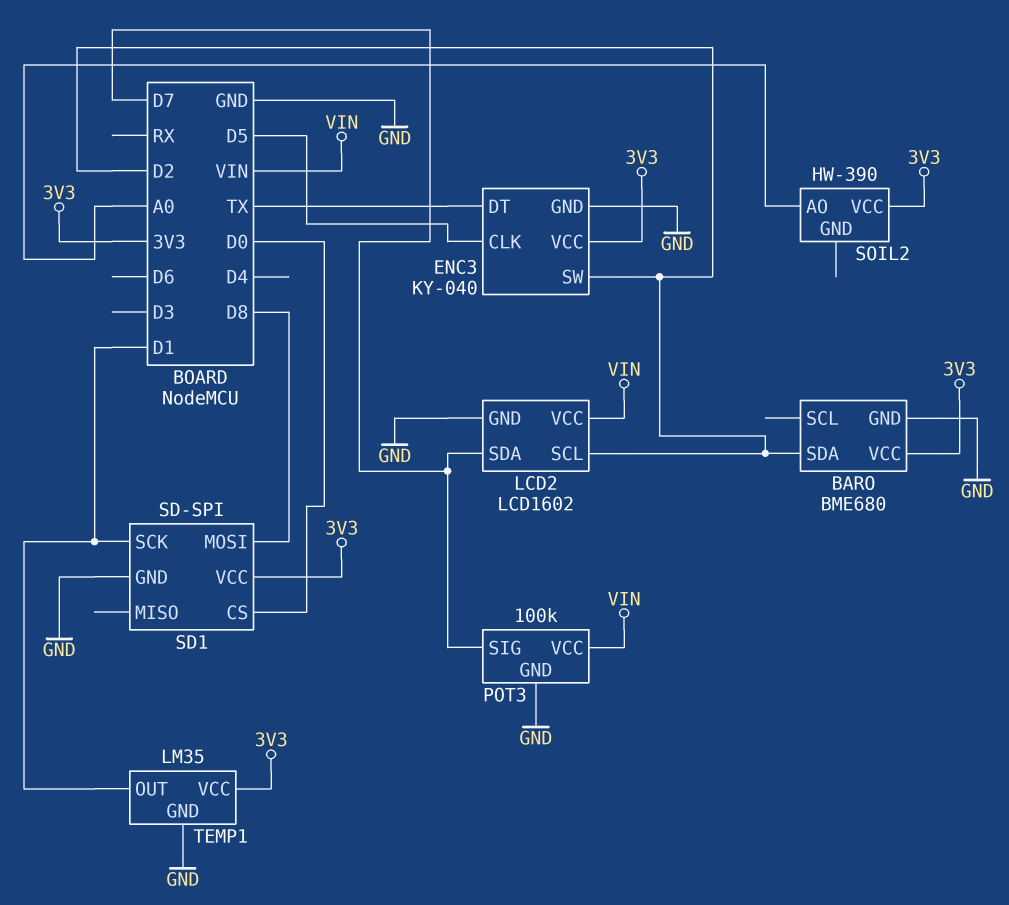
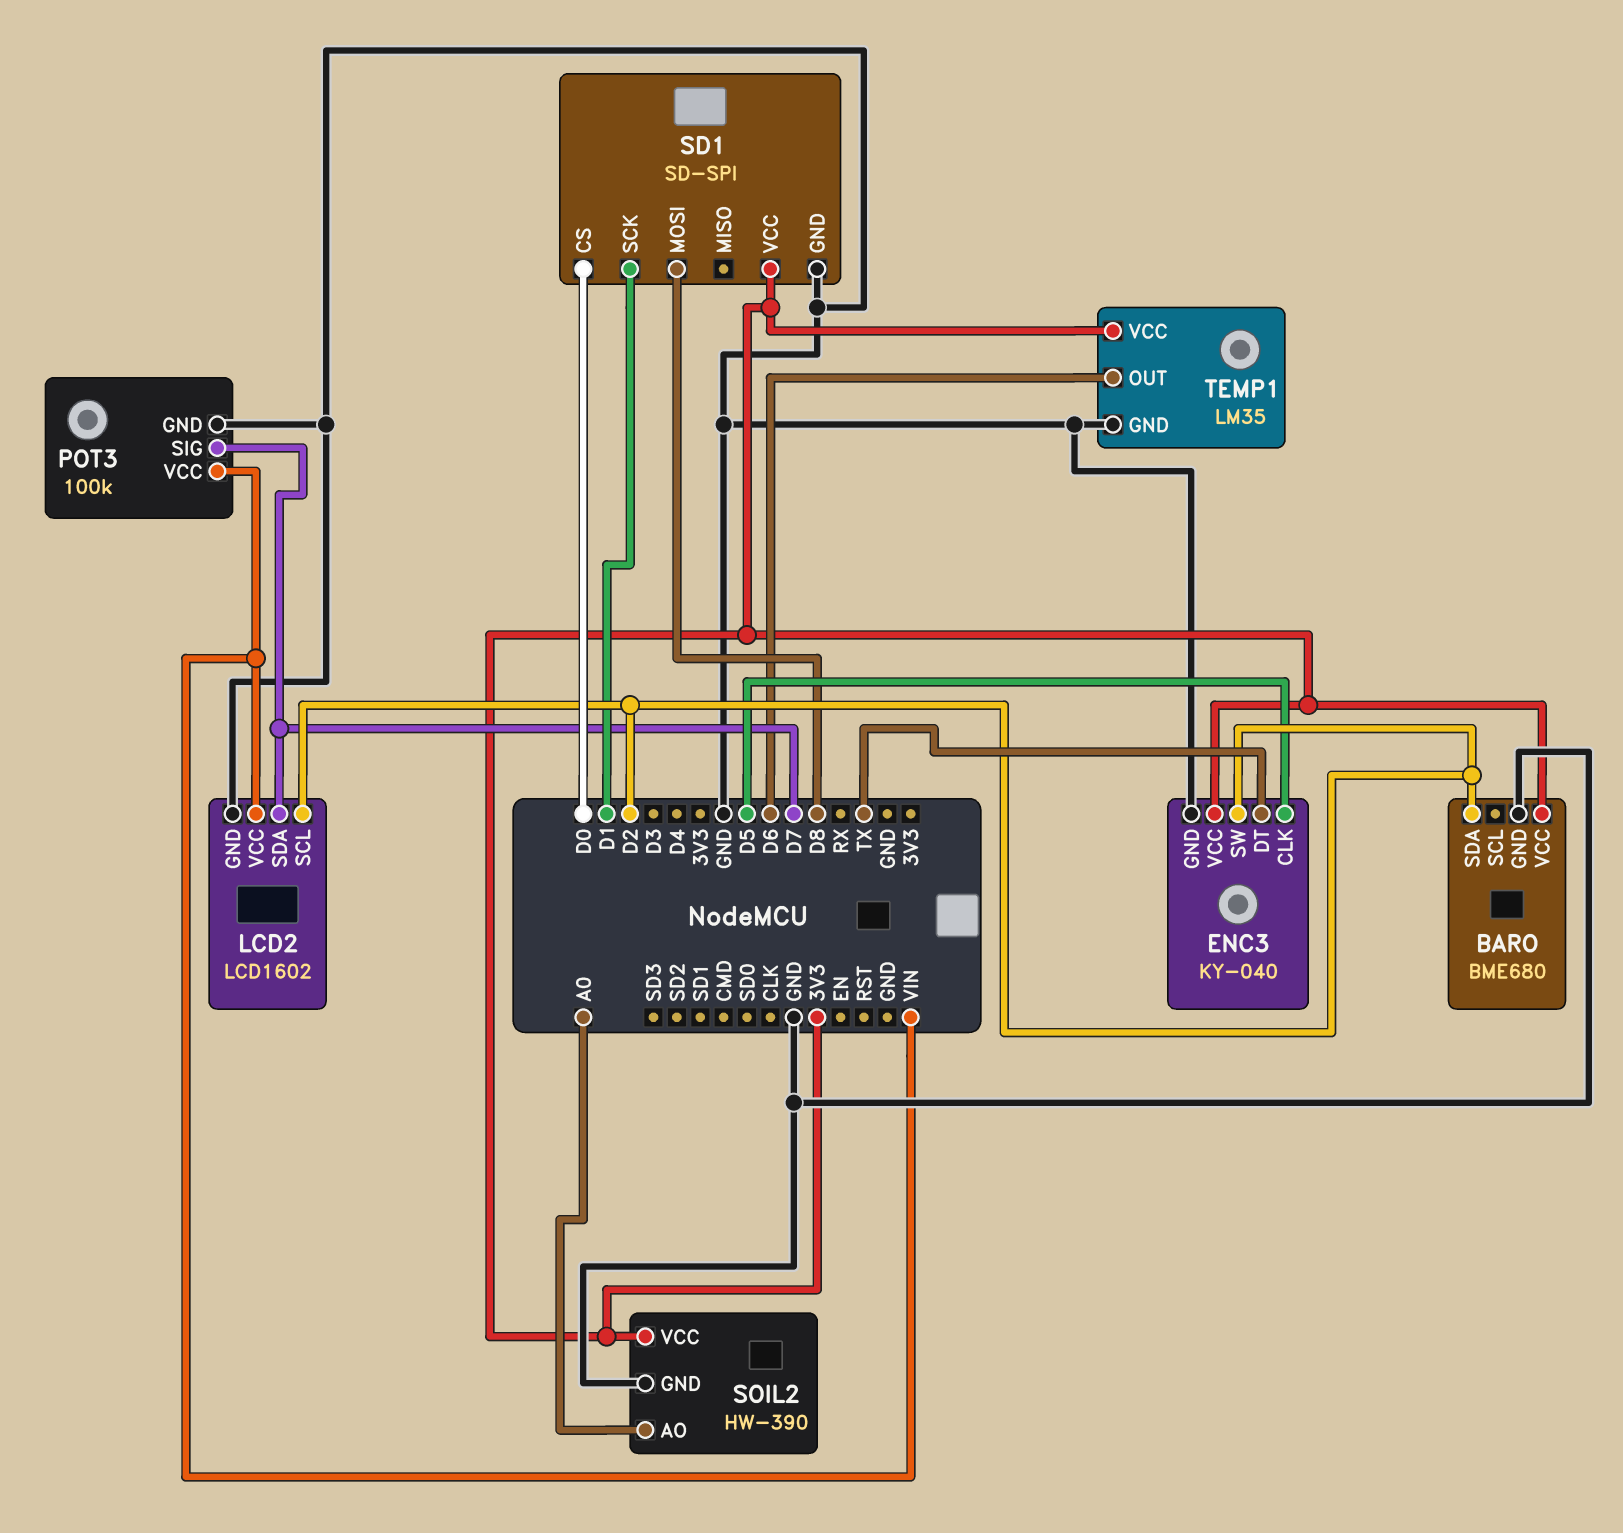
SOIL2 pin GND: none -> GND
TEMP1 pin OUT: D1 -> D6

